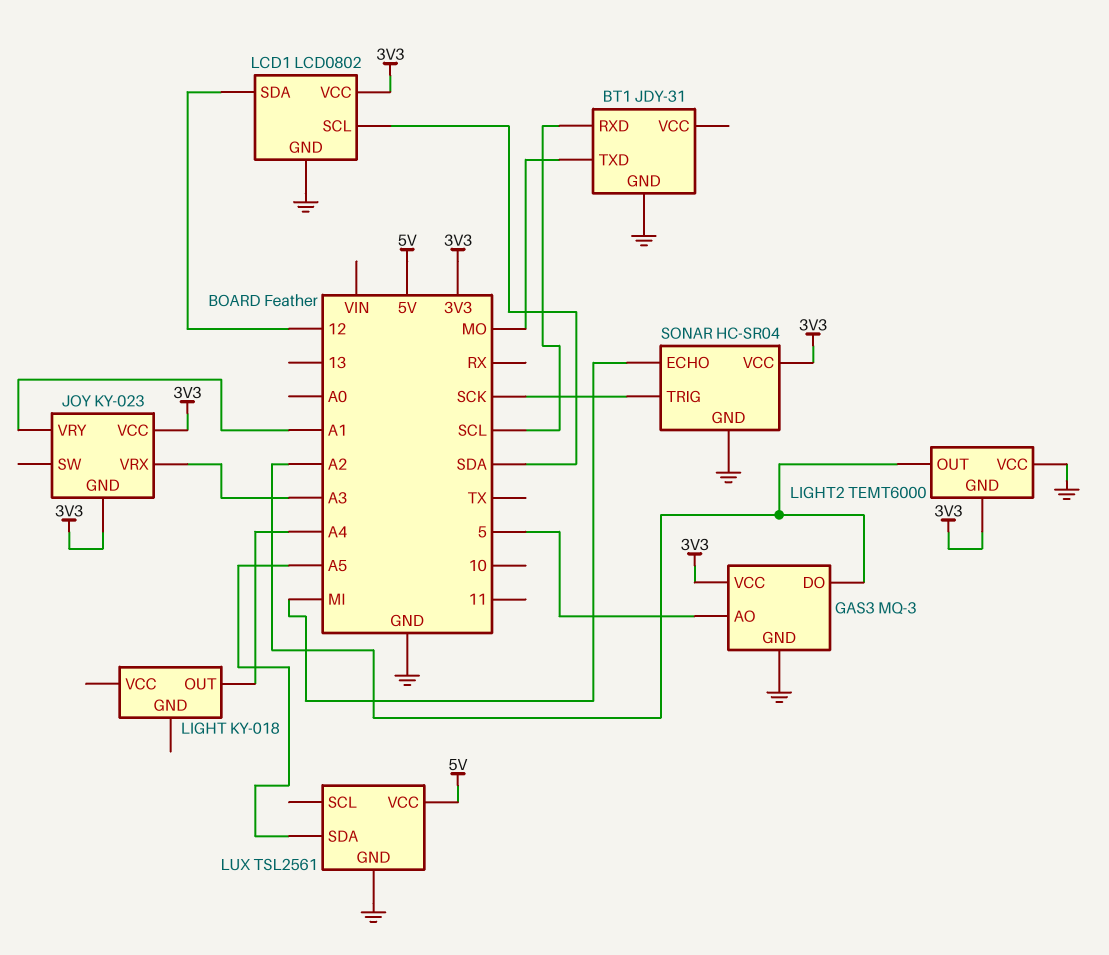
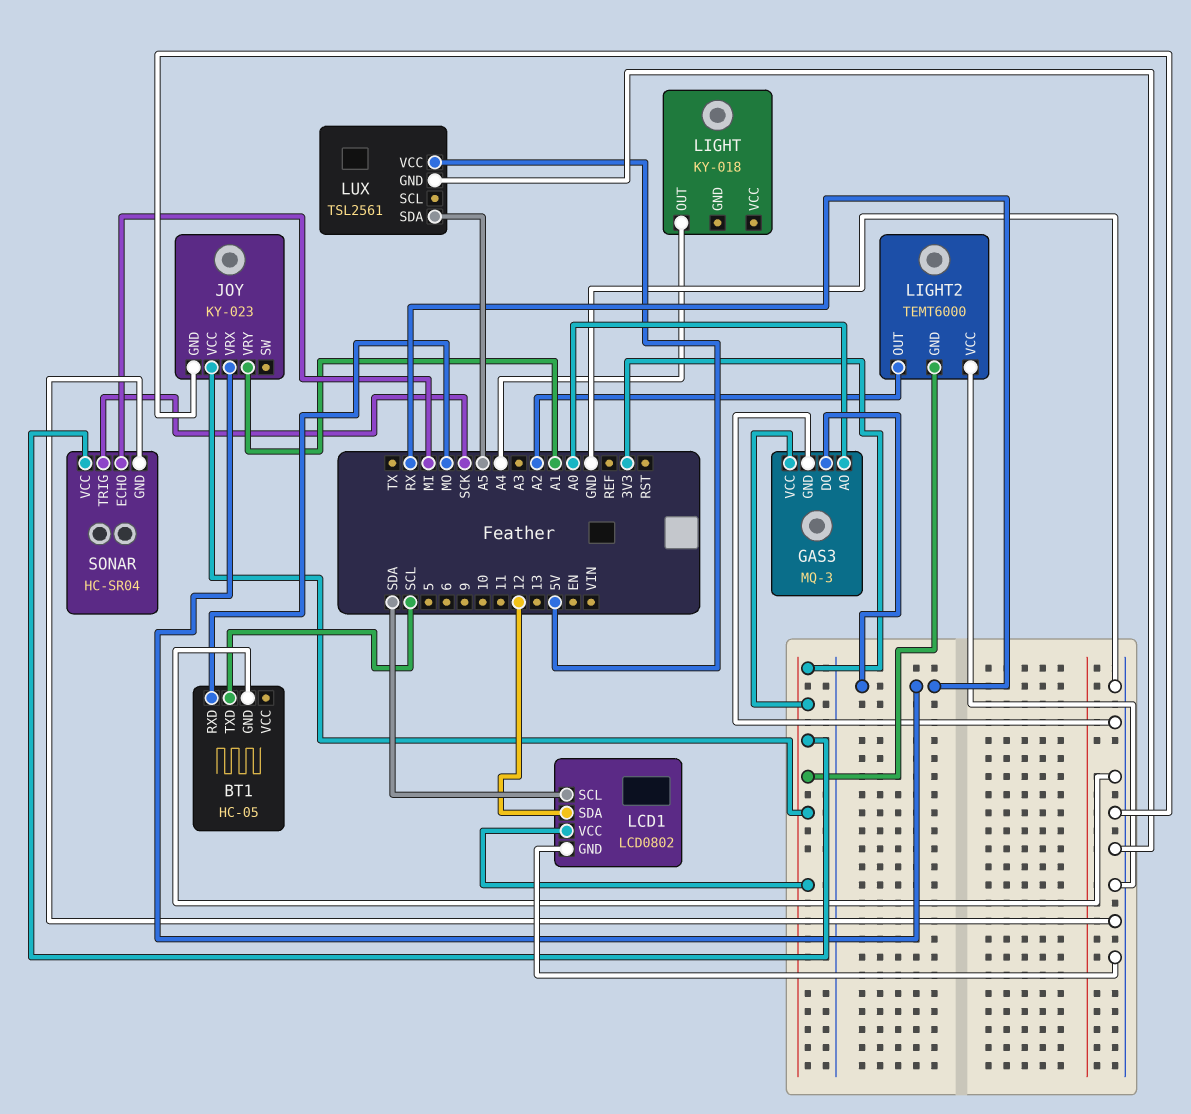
BT1: JDY-31 -> HC-05
BT1 pin RXD: SCL -> MO
BT1 pin TXD: MO -> SCL
GAS3 pin AO: 5 -> A0
GAS3 pin DO: A2 -> RX
JOY pin GND: 3V3 -> GND
JOY pin VRX: A3 -> RX

